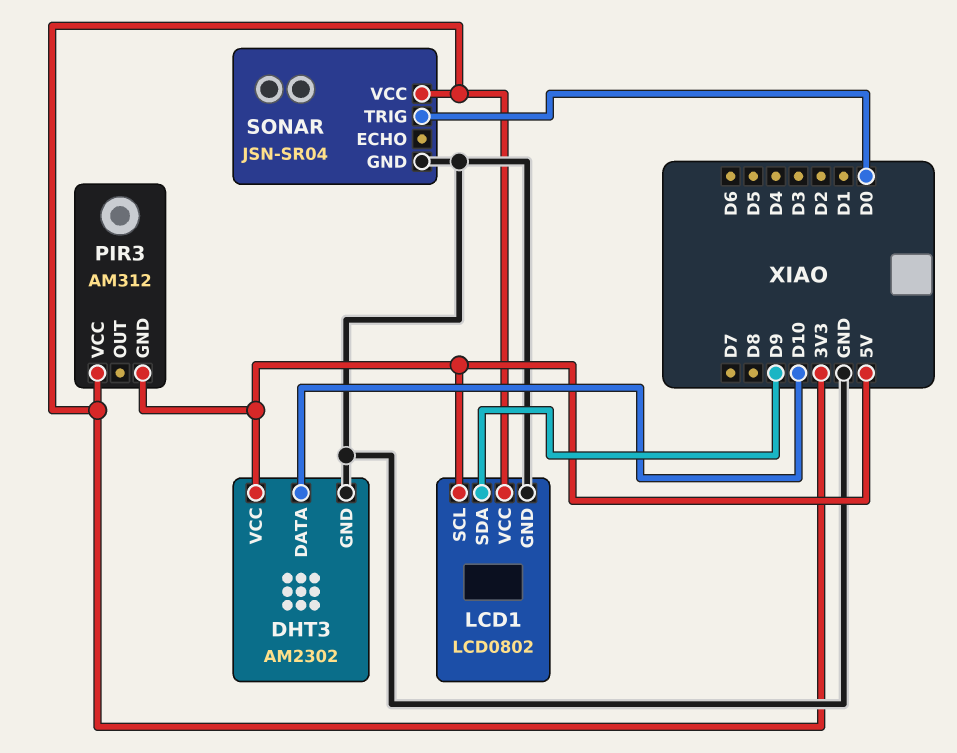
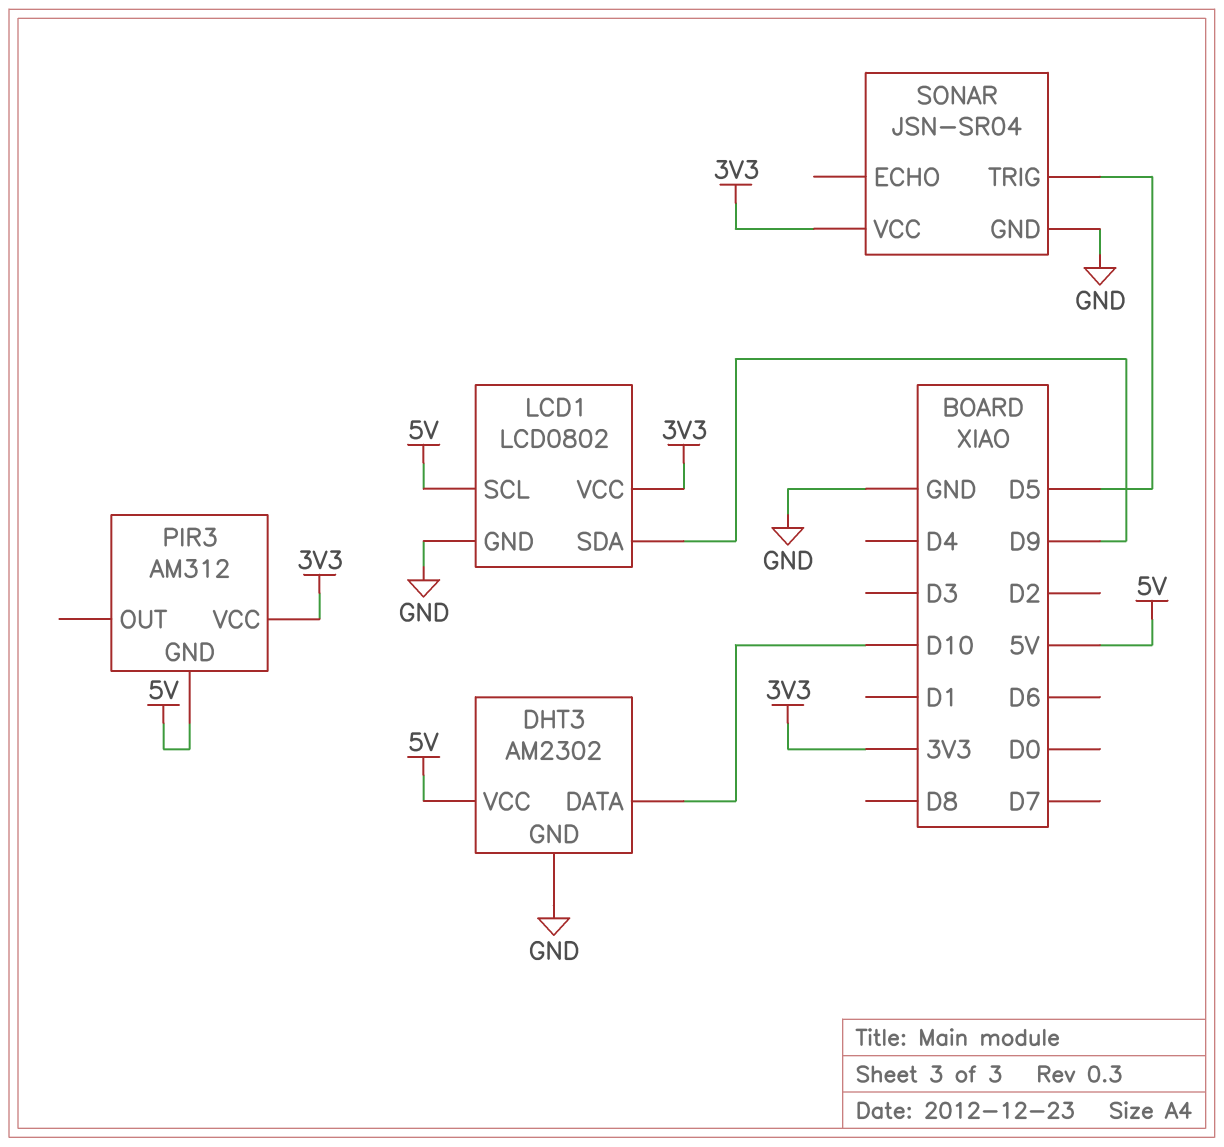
SONAR pin TRIG: D0 -> D5

